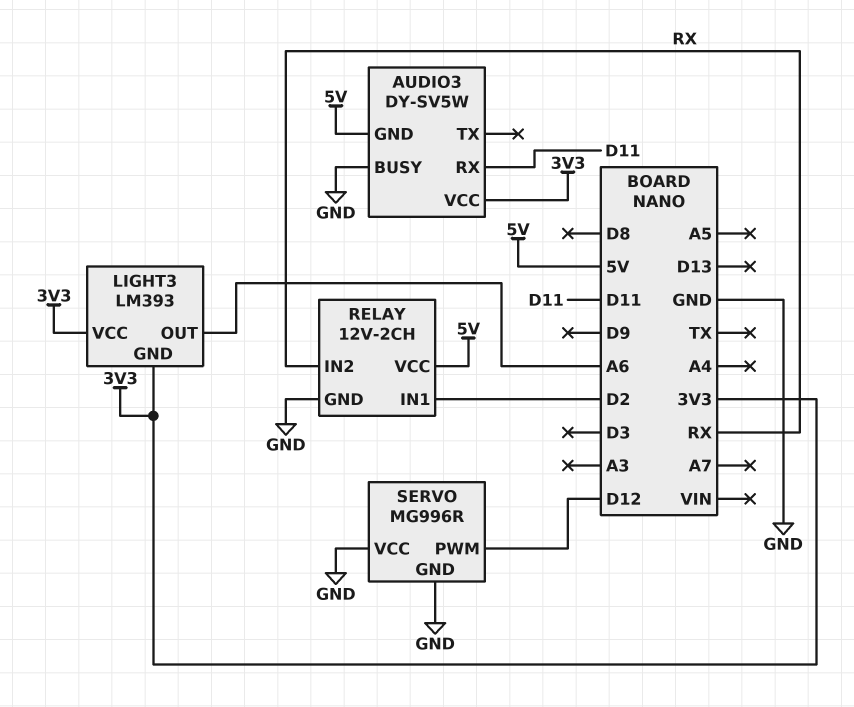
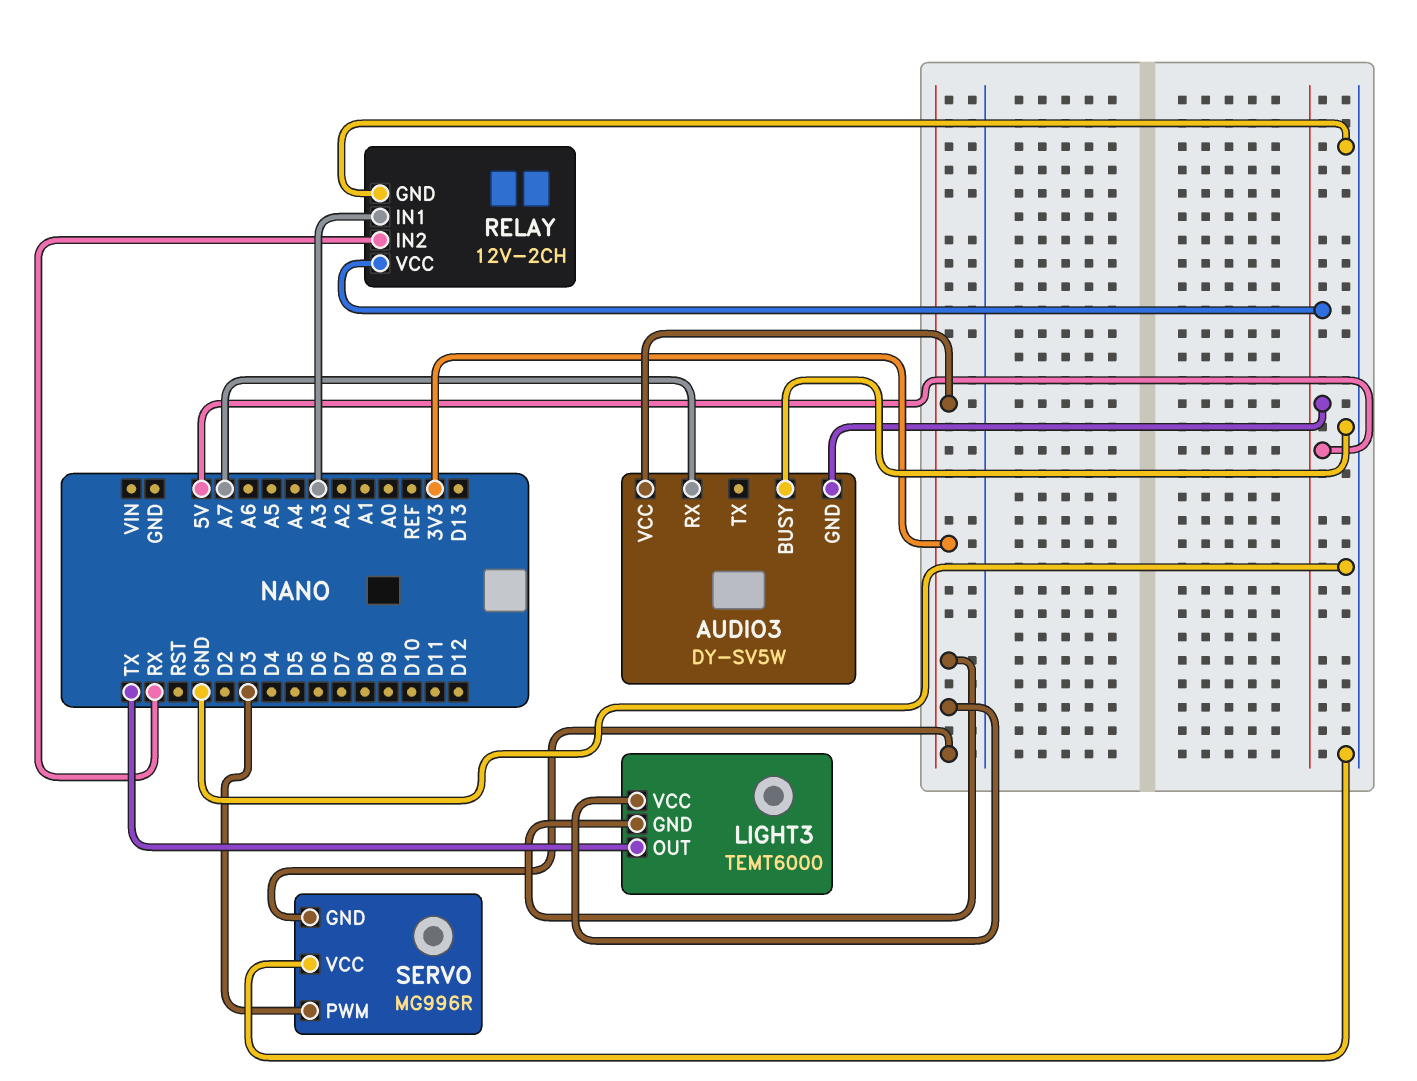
AUDIO3 pin RX: D11 -> A7
LIGHT3: LM393 -> TEMT6000
LIGHT3 pin OUT: A6 -> TX
RELAY pin IN1: D2 -> A3
SERVO pin GND: GND -> 3V3
SERVO pin PWM: D12 -> D3

